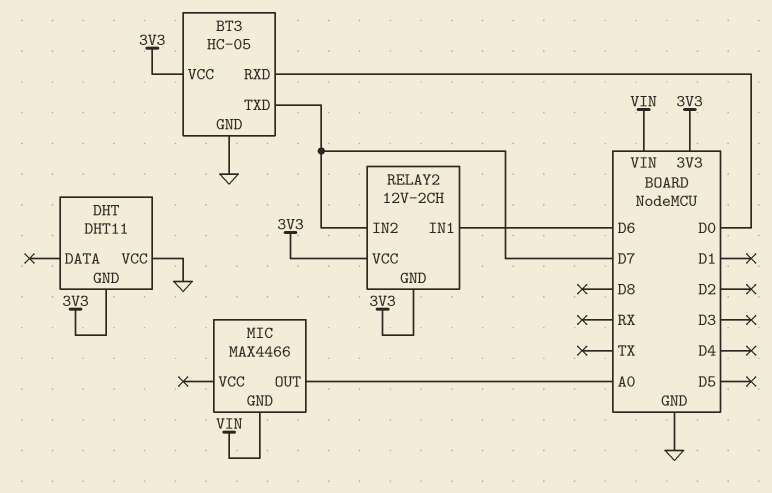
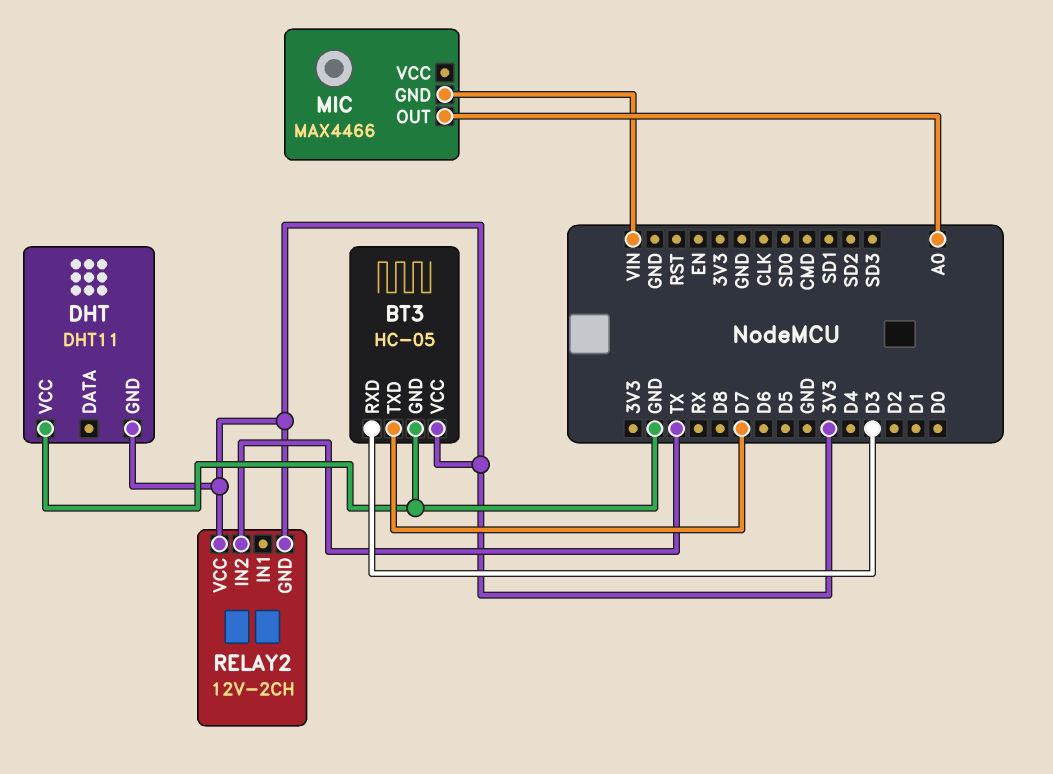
BT3 pin RXD: D0 -> D3
RELAY2 pin IN1: D6 -> none
RELAY2 pin IN2: D7 -> TX

